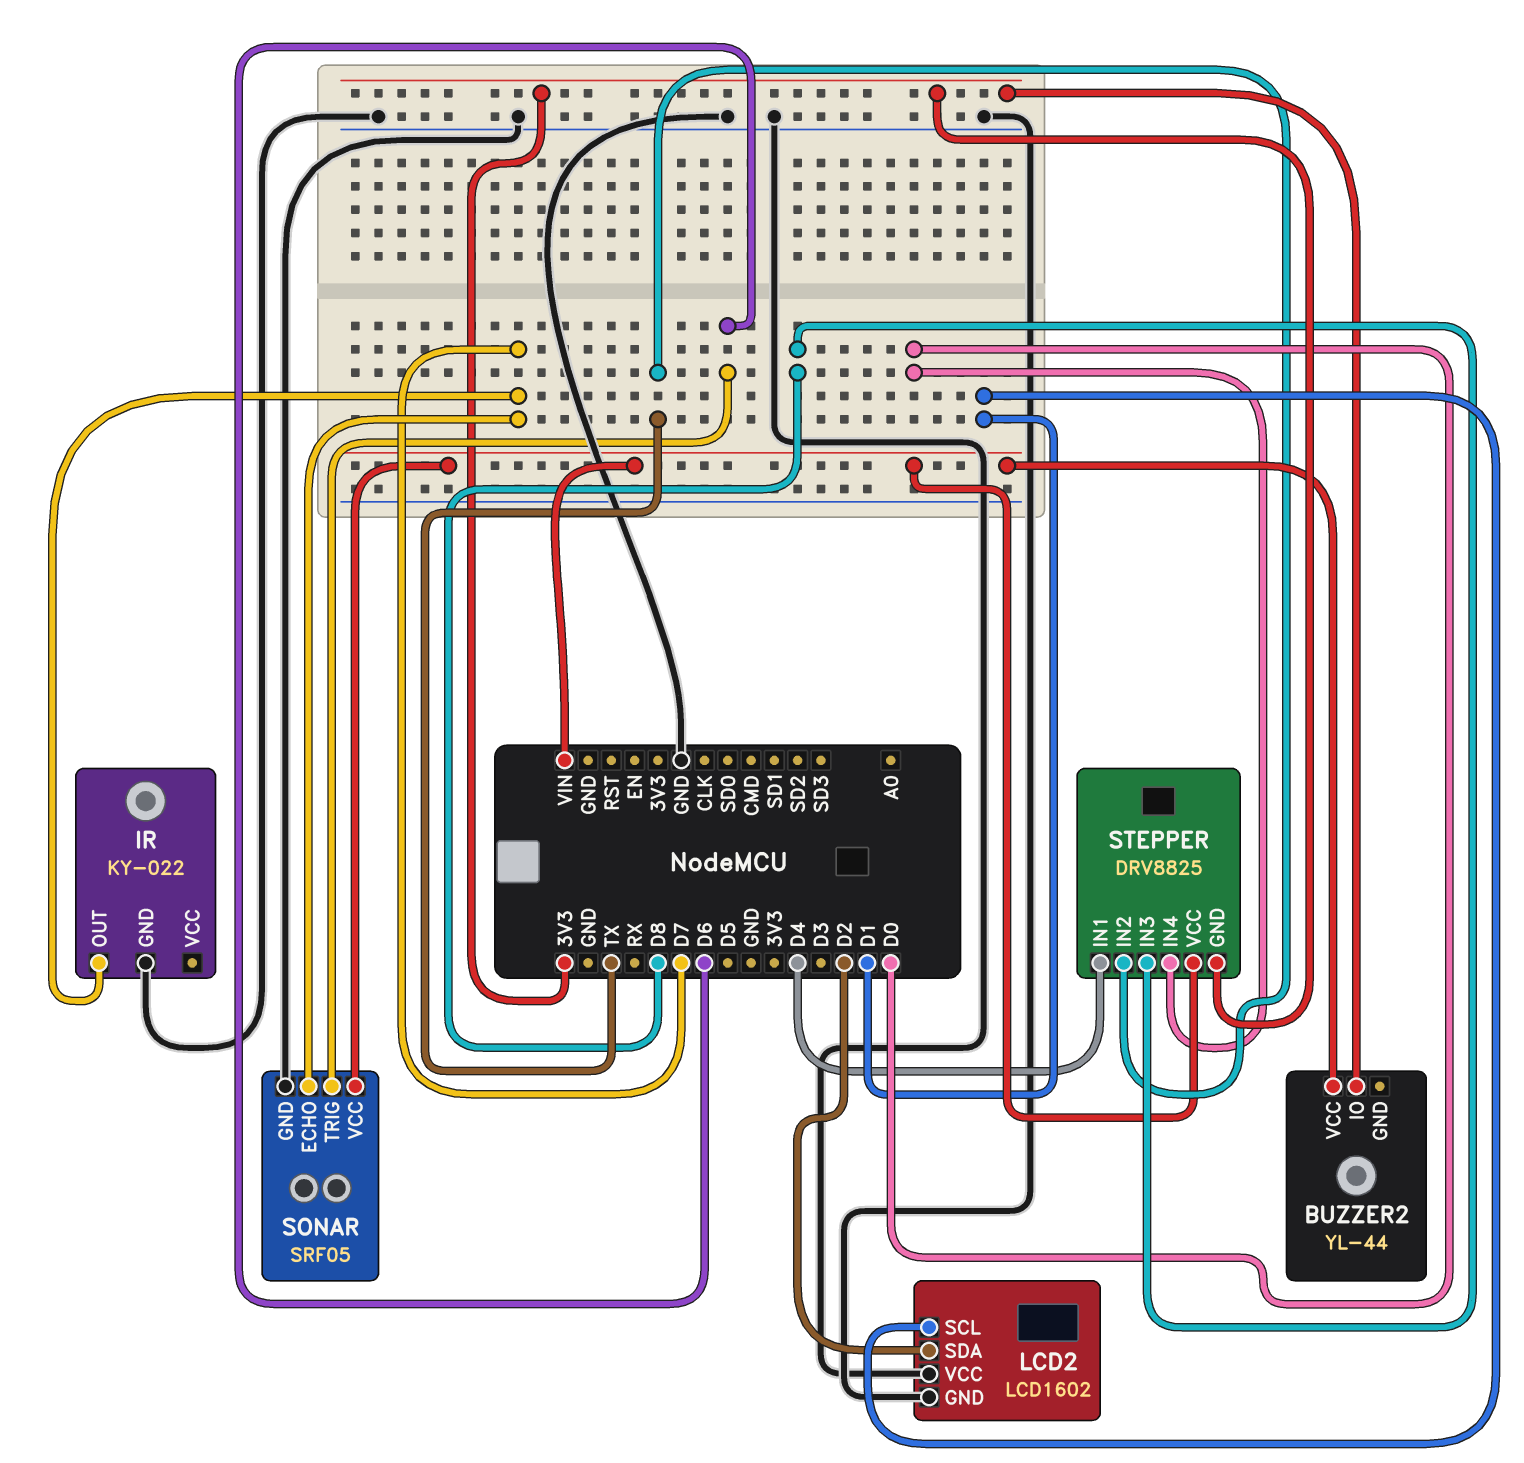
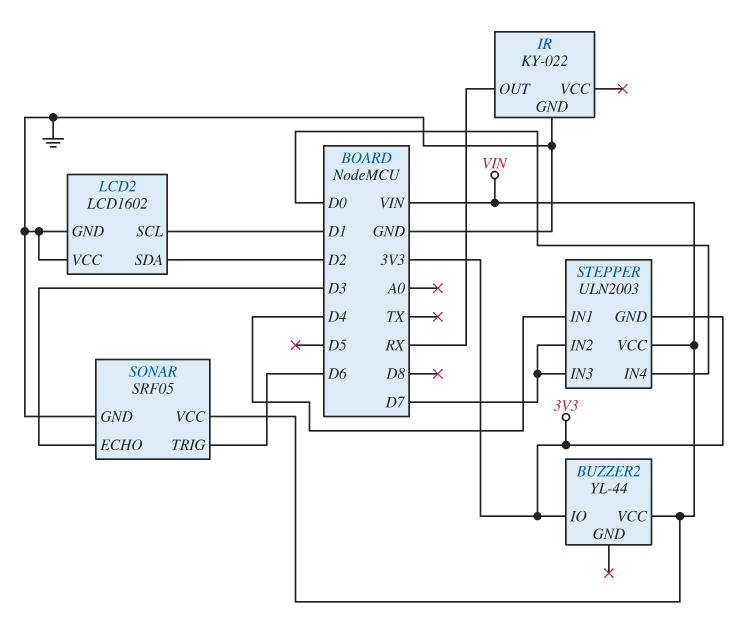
IR pin OUT: D7 -> RX
SONAR pin ECHO: D7 -> D3
STEPPER: DRV8825 -> ULN2003
STEPPER pin IN2: TX -> D7
STEPPER pin IN3: D8 -> D7

